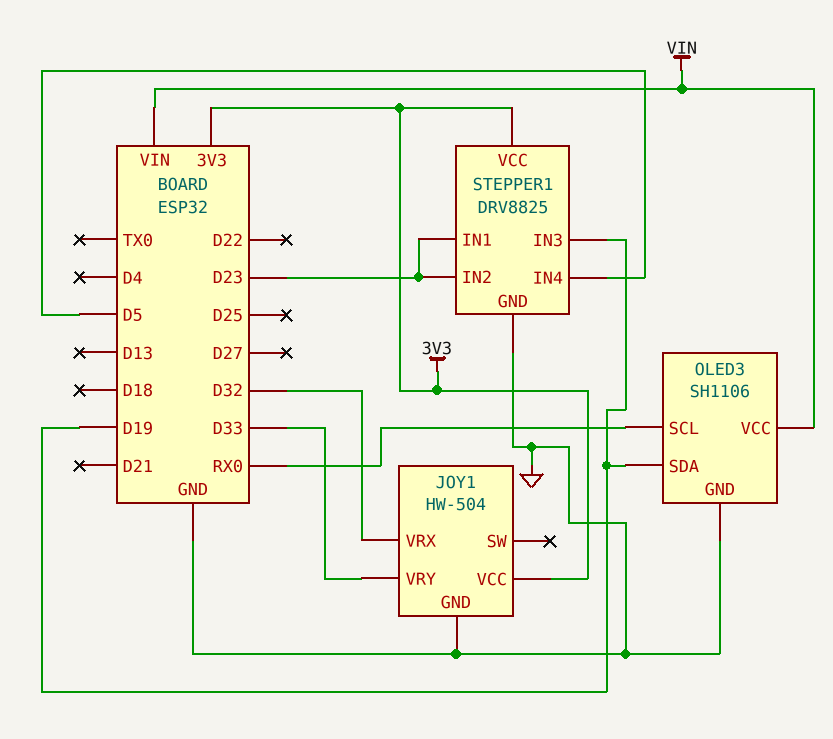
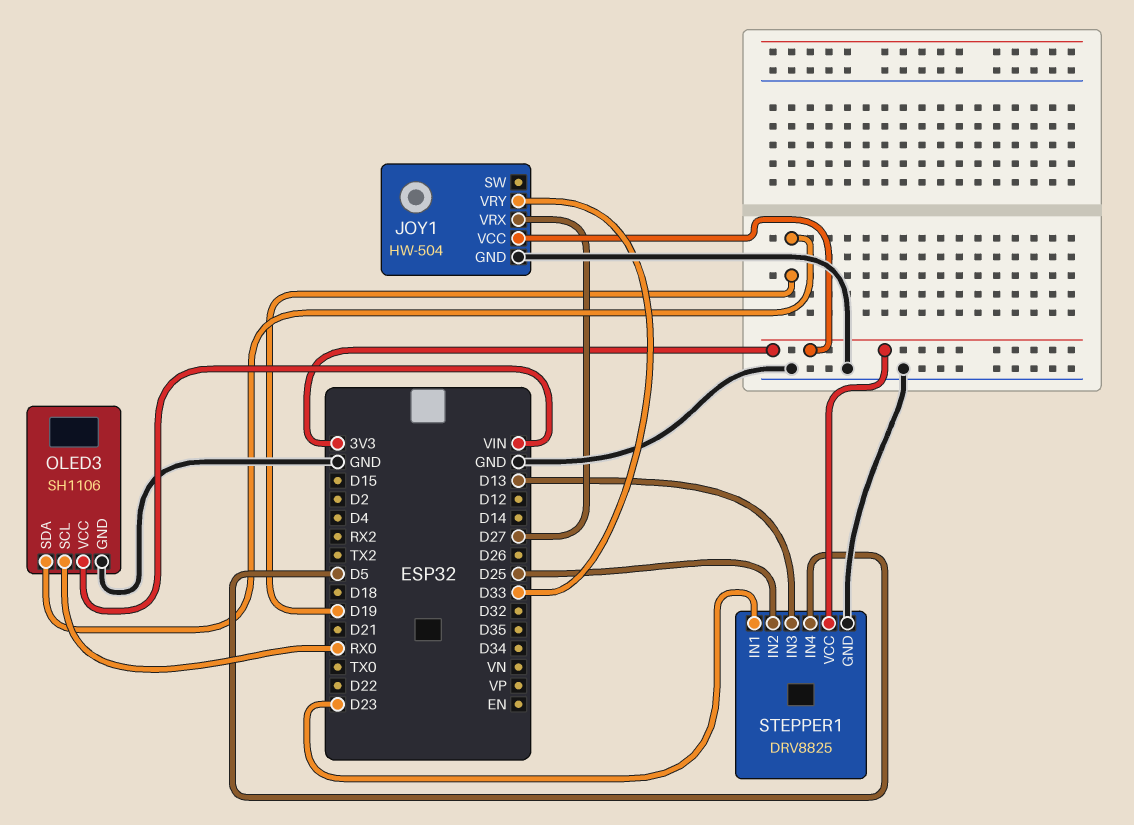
JOY1 pin VRX: D32 -> D27
STEPPER1 pin IN2: D23 -> D25
STEPPER1 pin IN3: D19 -> D13

